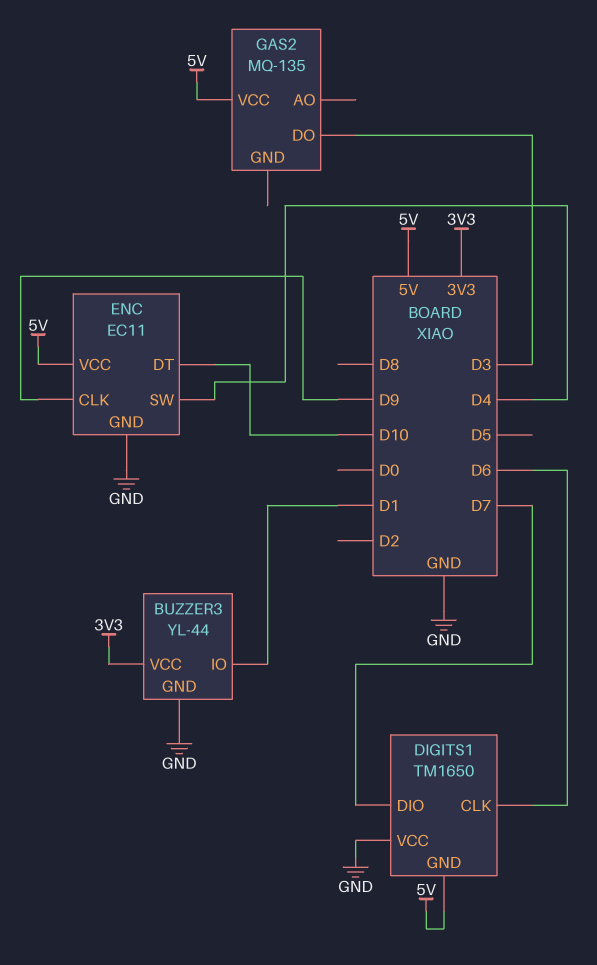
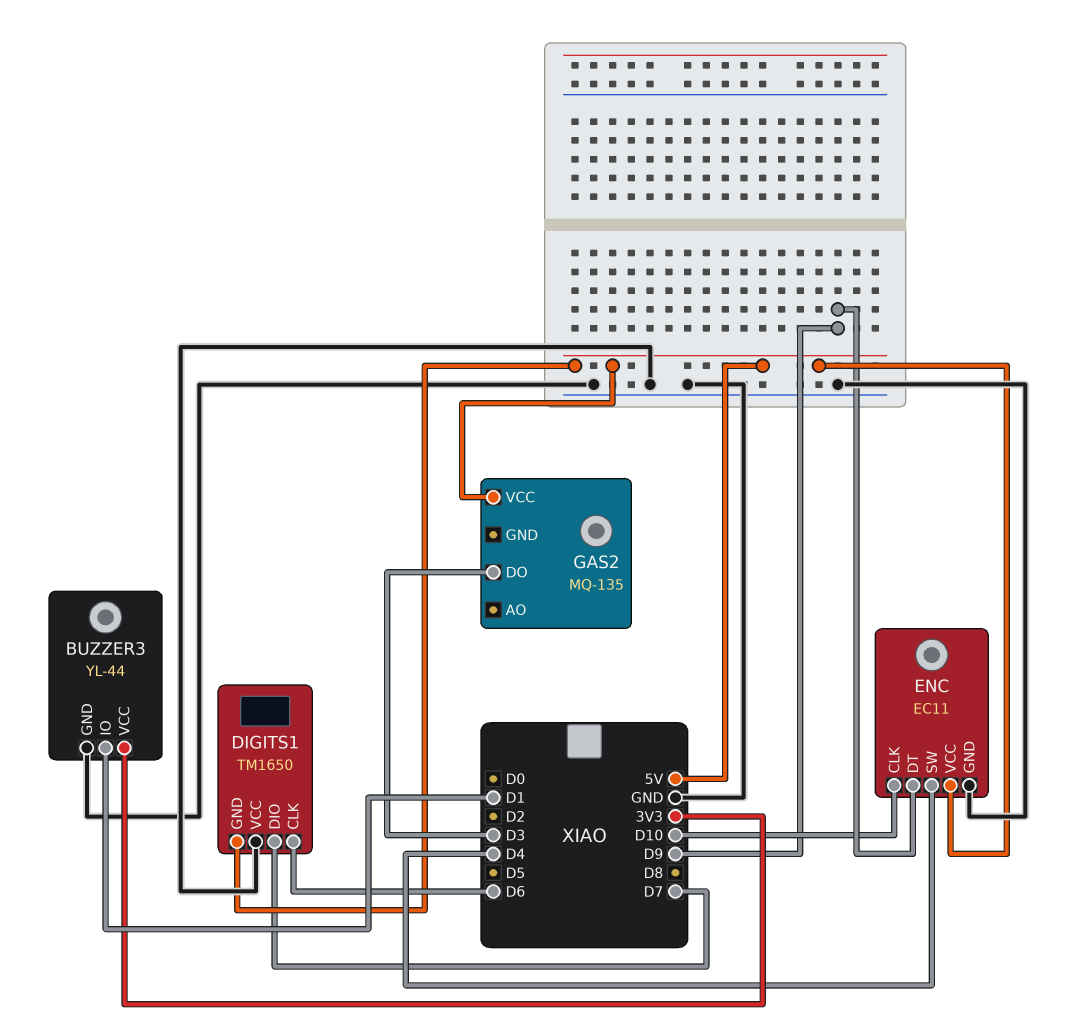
ENC pin CLK: D9 -> D10
ENC pin DT: D10 -> D9

